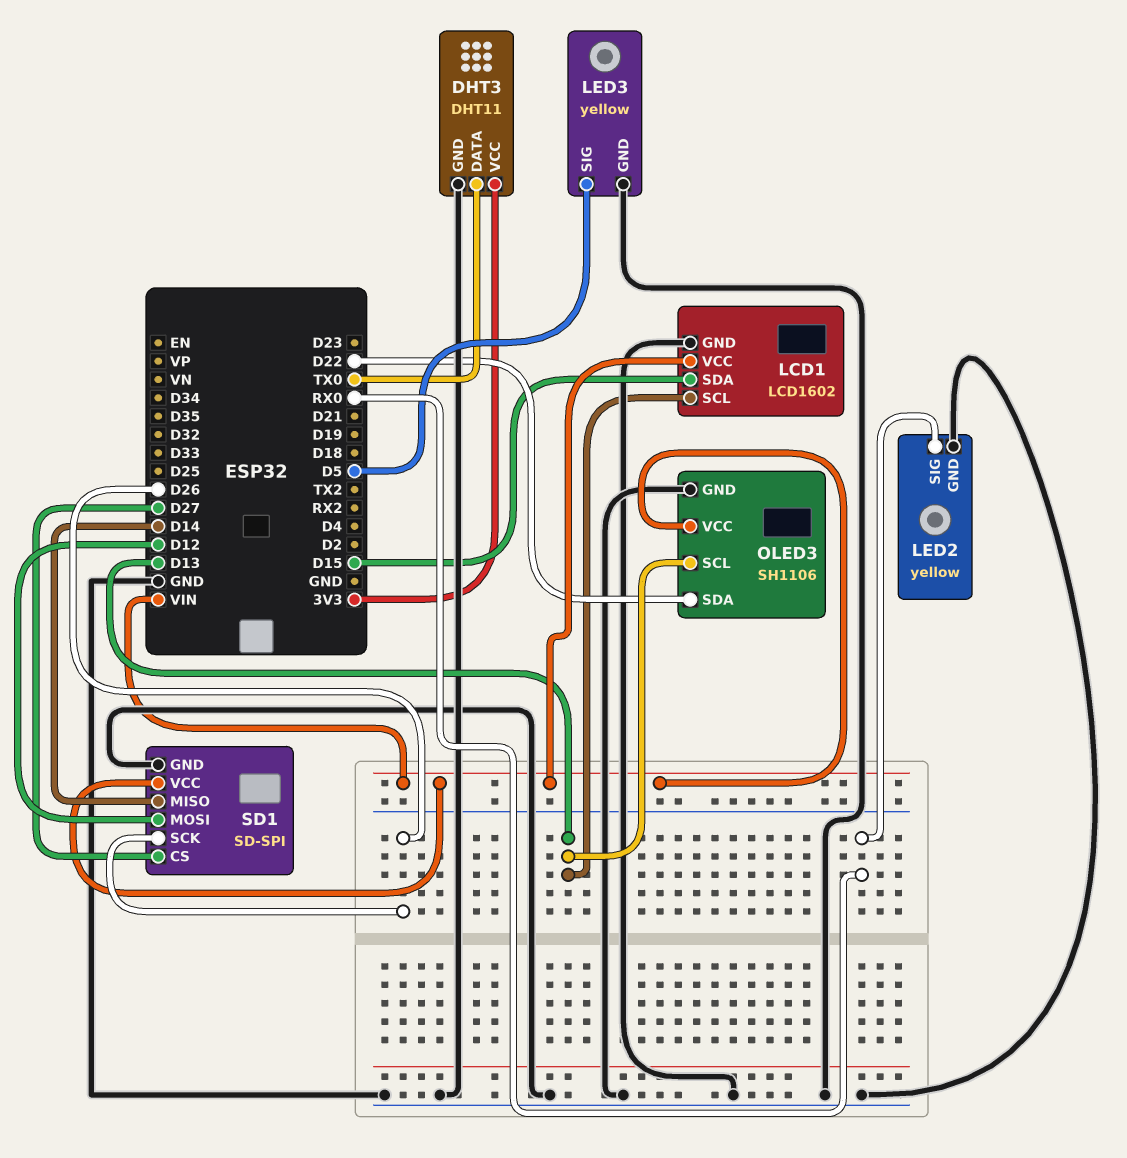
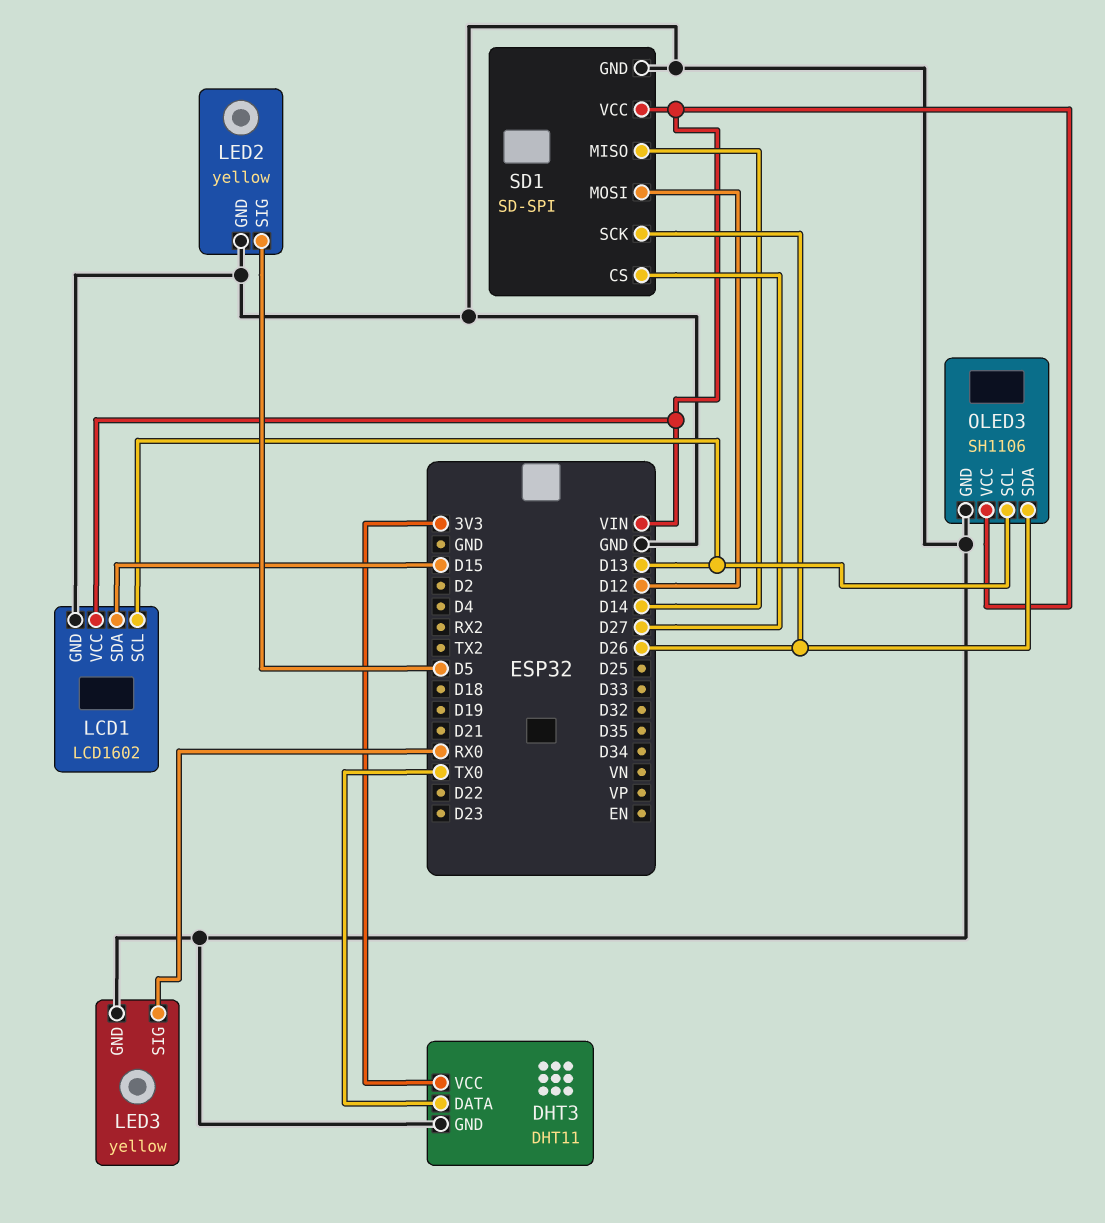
LED2 pin SIG: RX0 -> D5
LED3 pin SIG: D5 -> RX0
OLED3 pin SDA: D22 -> D26

